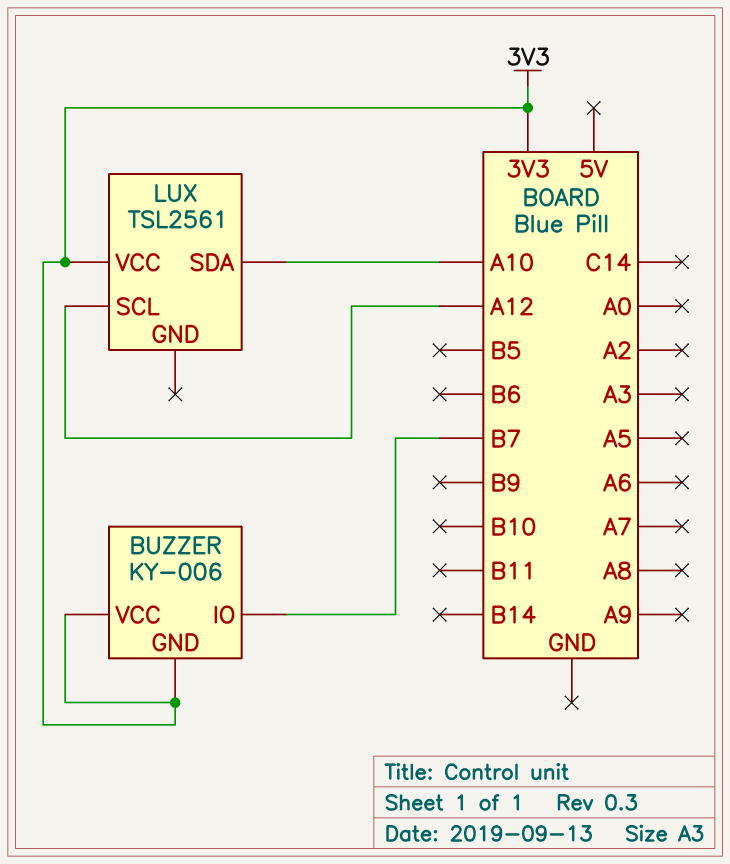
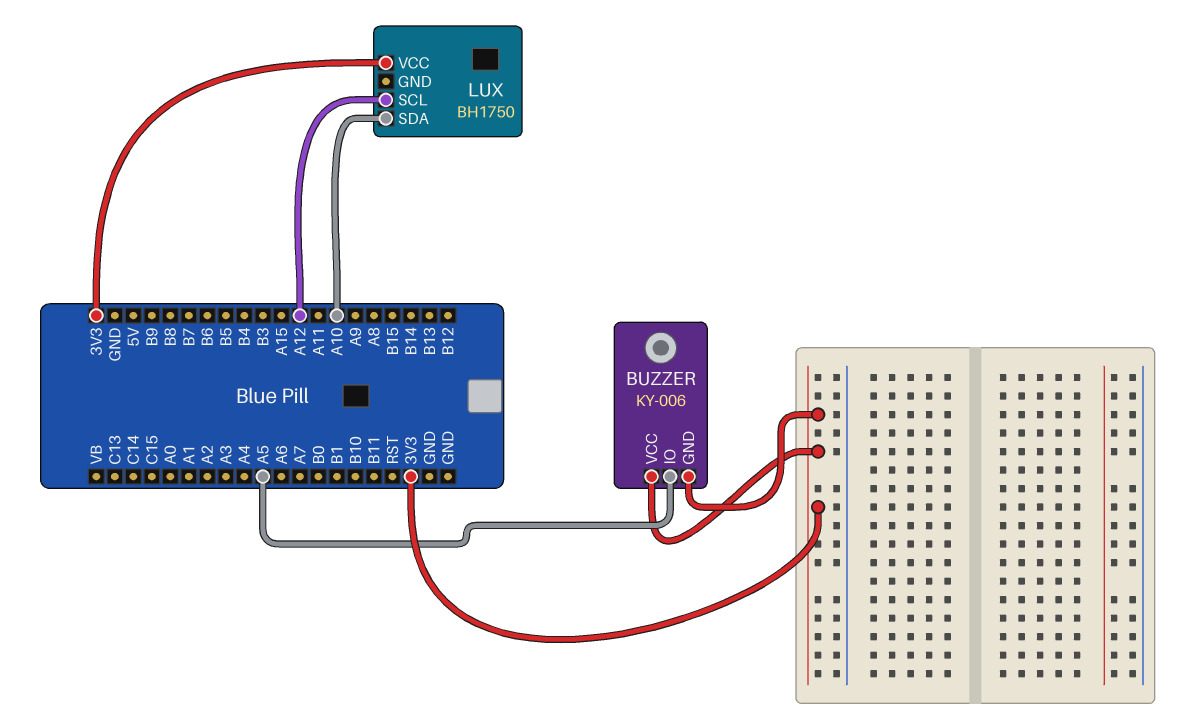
BUZZER pin IO: B7 -> A5
LUX: TSL2561 -> BH1750

